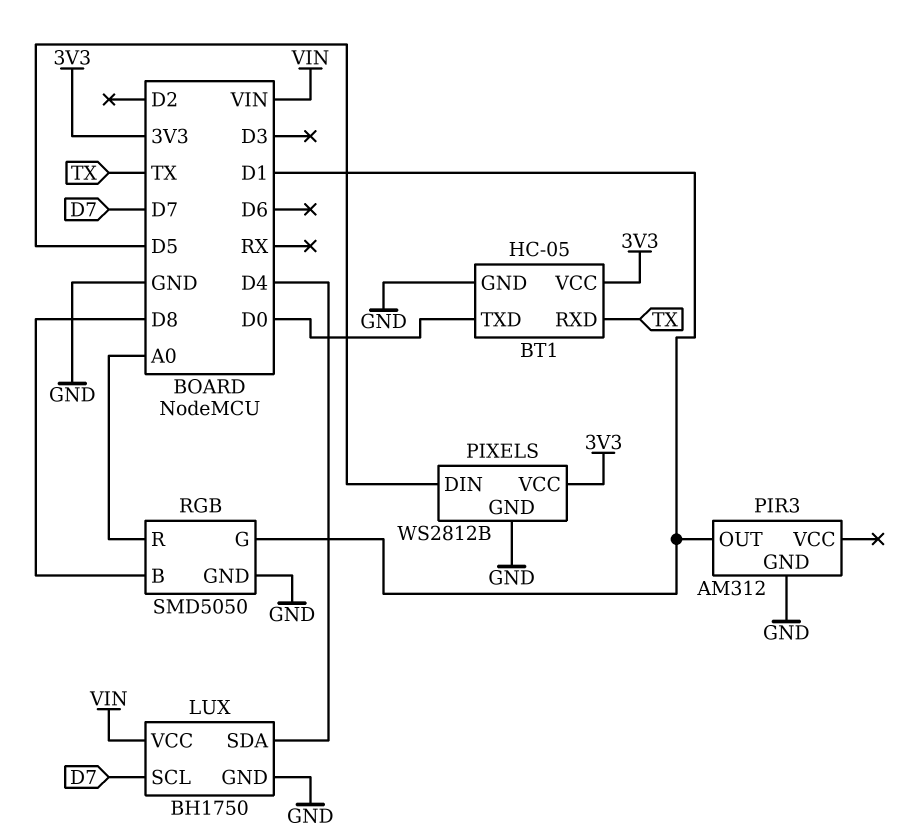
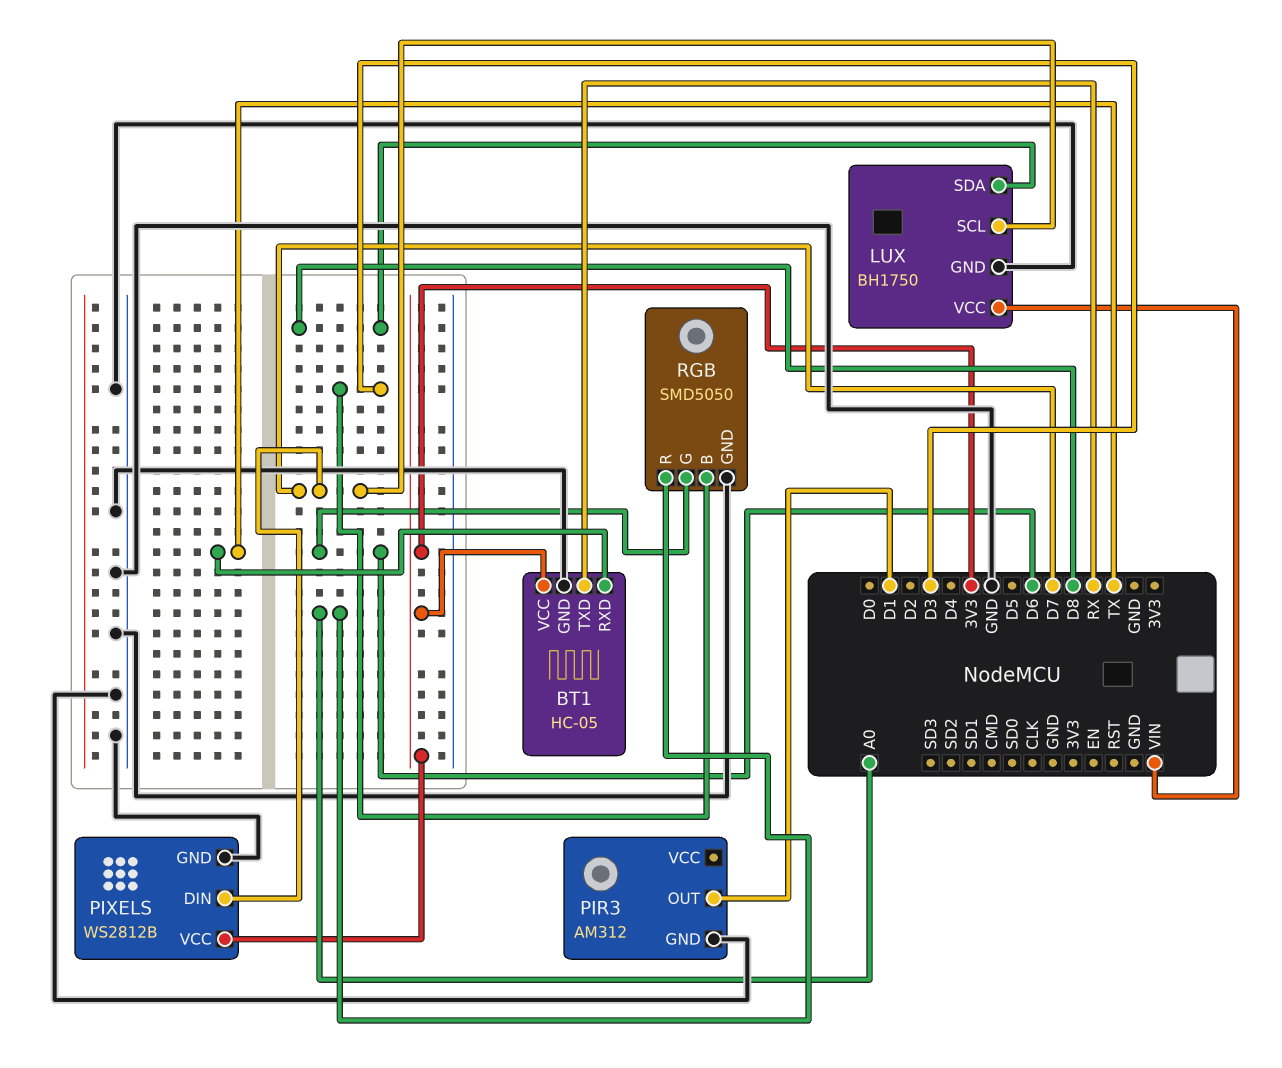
BT1 pin TXD: D0 -> RX
LUX pin SDA: D4 -> D8
PIXELS pin DIN: D5 -> D7
RGB pin B: D8 -> D3
RGB pin G: D1 -> D6

